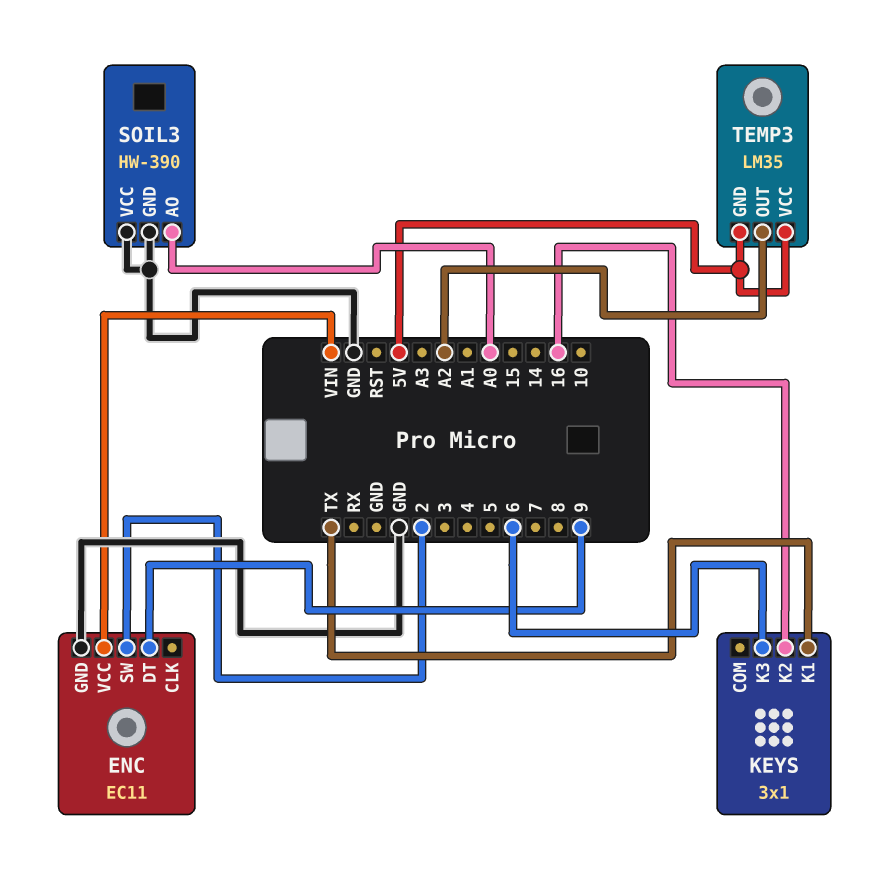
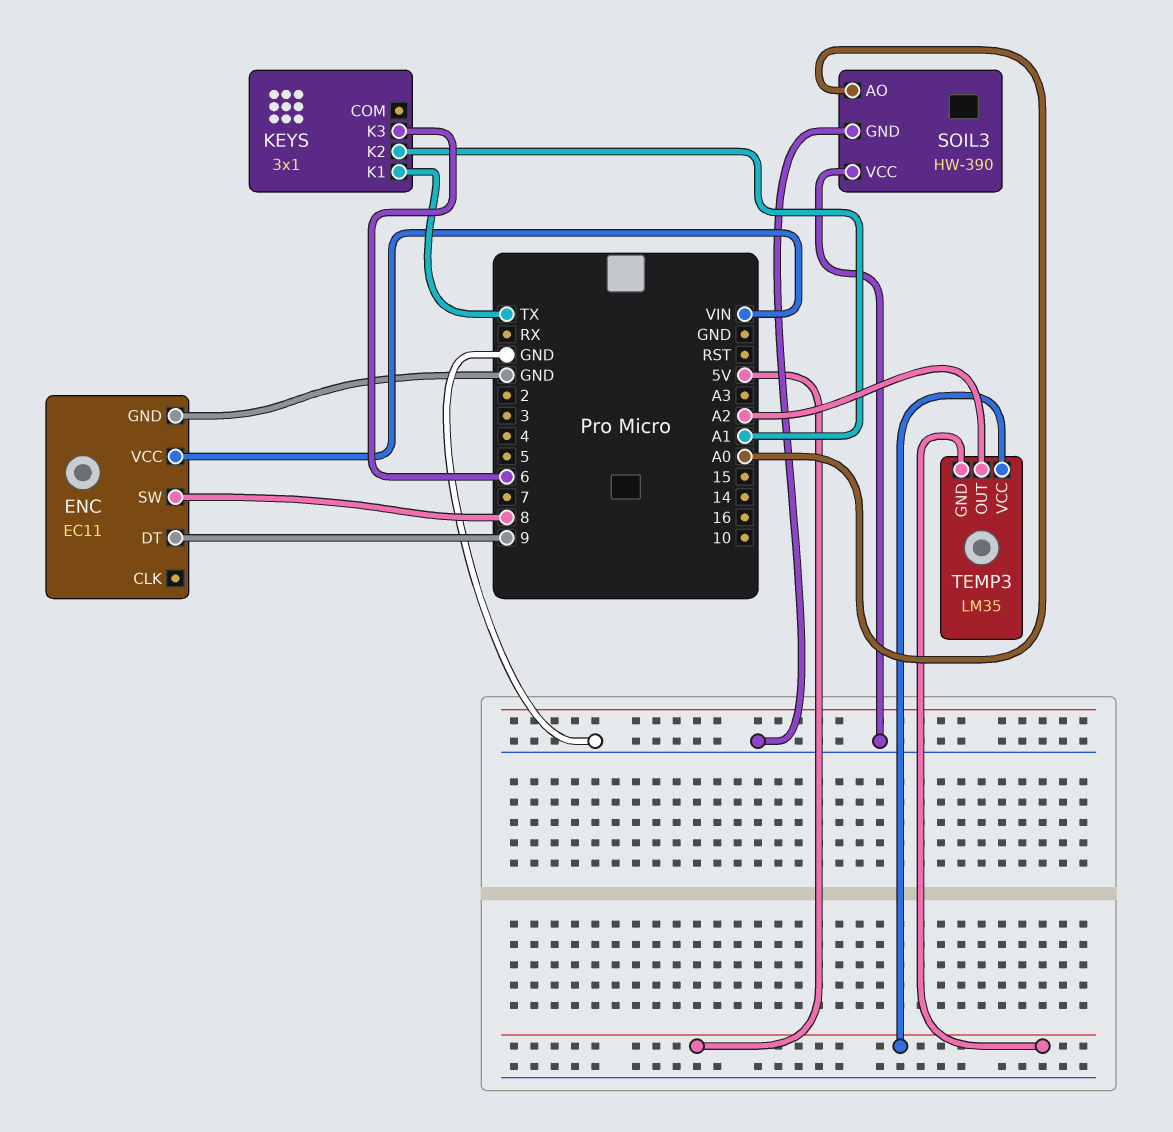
ENC pin SW: 2 -> 8
KEYS pin K2: 16 -> A1

